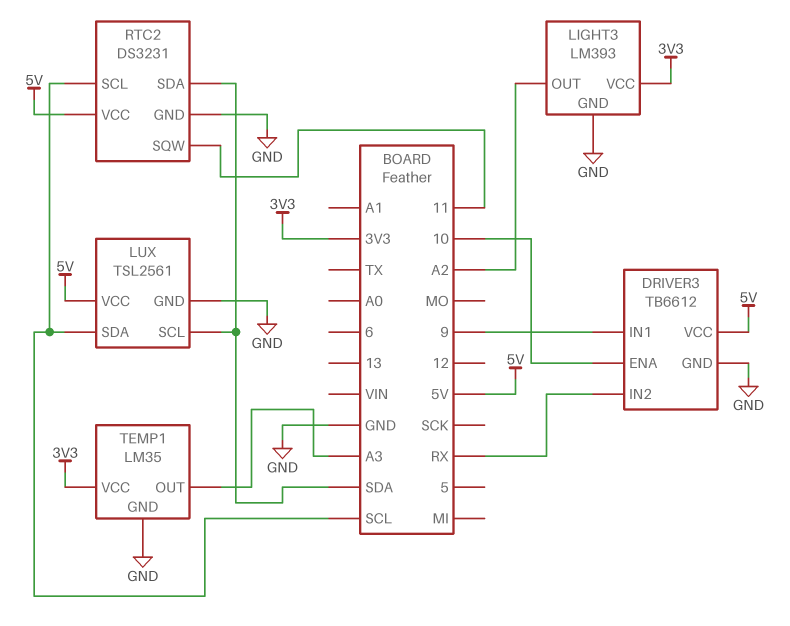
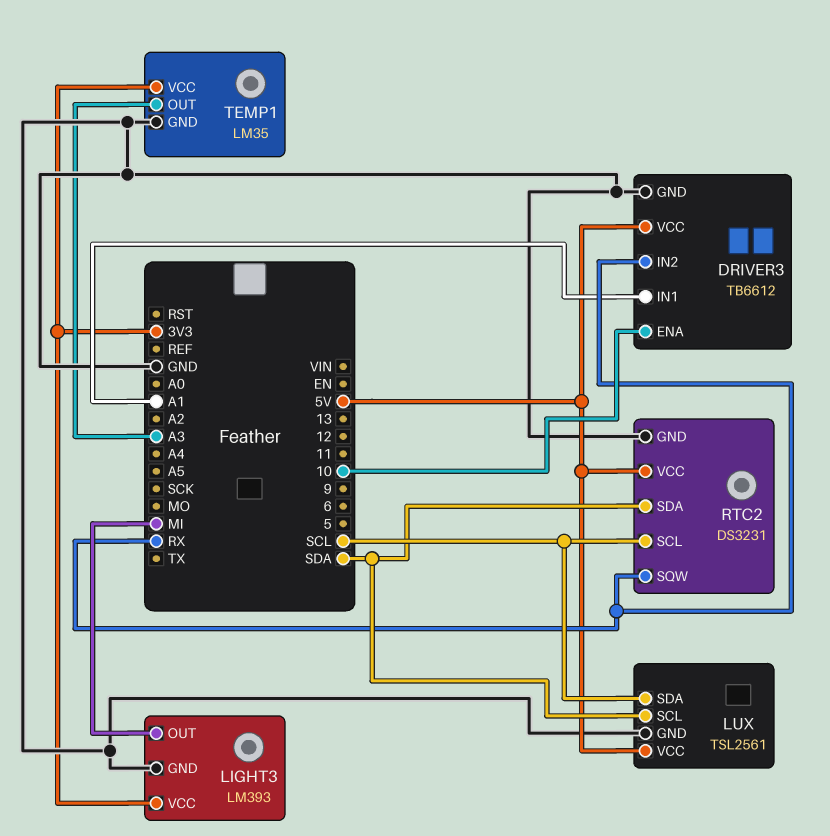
DRIVER3 pin IN1: 9 -> A1
LIGHT3 pin OUT: A2 -> MI
RTC2 pin SQW: 11 -> RX

